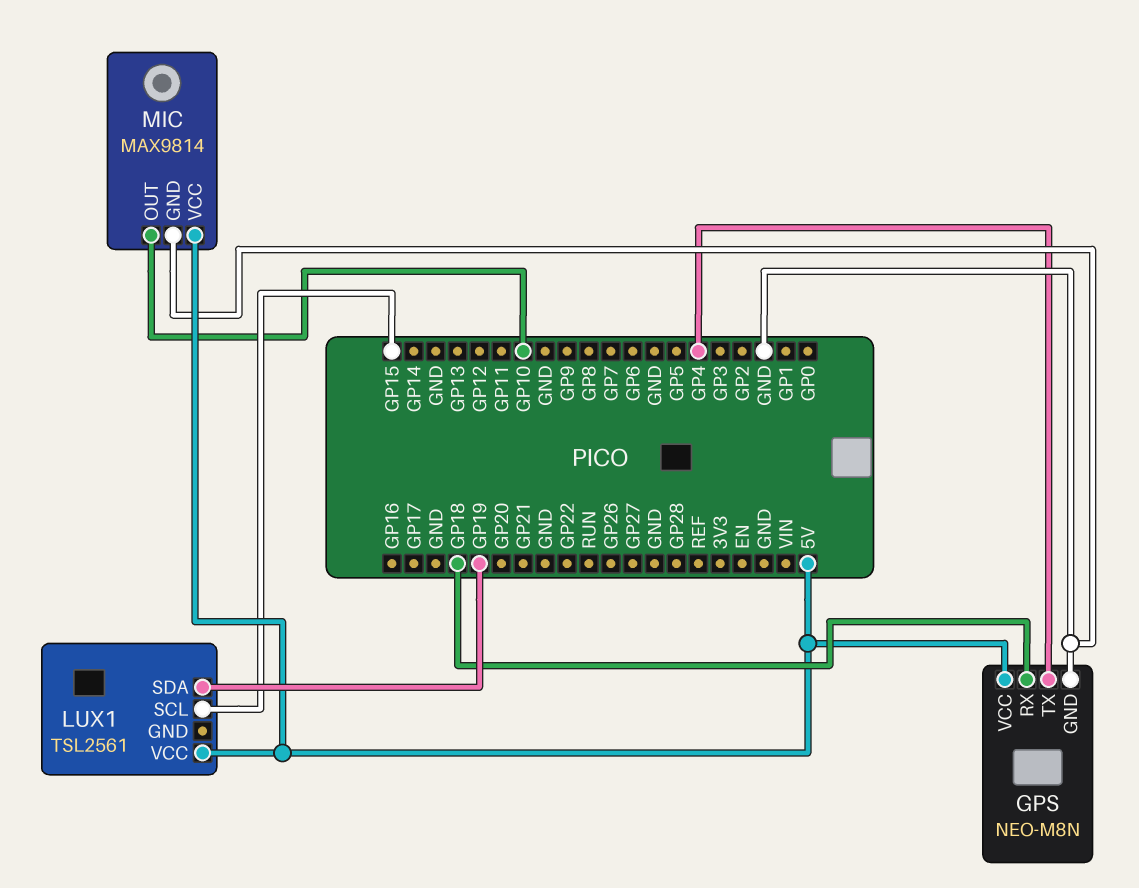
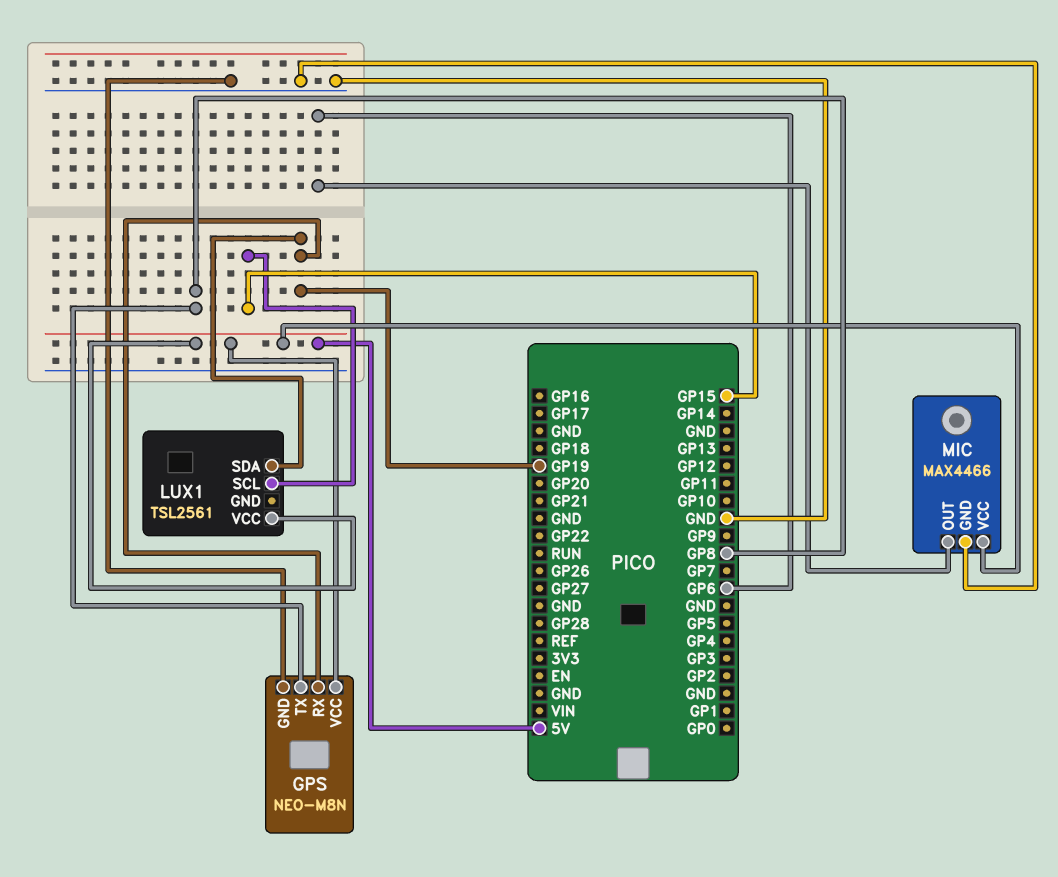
GPS pin RX: GP18 -> GP19
GPS pin TX: GP4 -> GP8
MIC: MAX9814 -> MAX4466
MIC pin OUT: GP10 -> GP6

